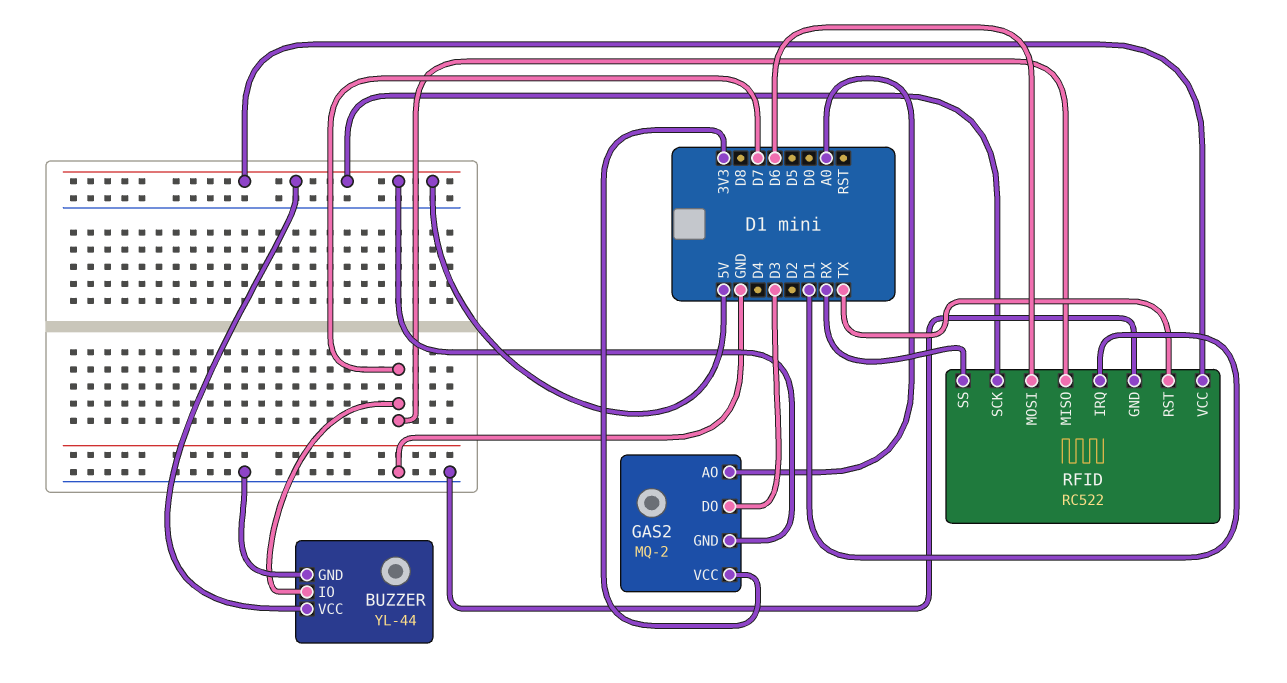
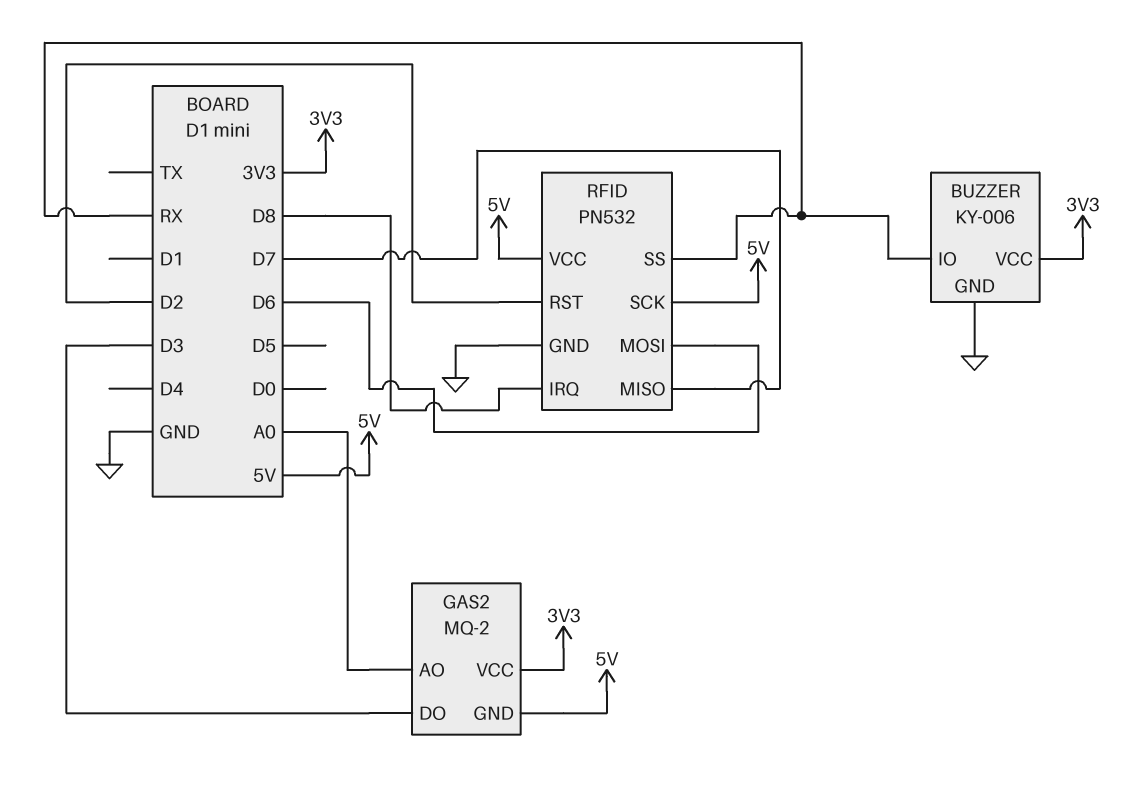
BUZZER: YL-44 -> KY-006
BUZZER pin IO: D7 -> RX
BUZZER pin VCC: 5V -> 3V3
RFID: RC522 -> PN532
RFID pin IRQ: D1 -> D8
RFID pin RST: TX -> D2

